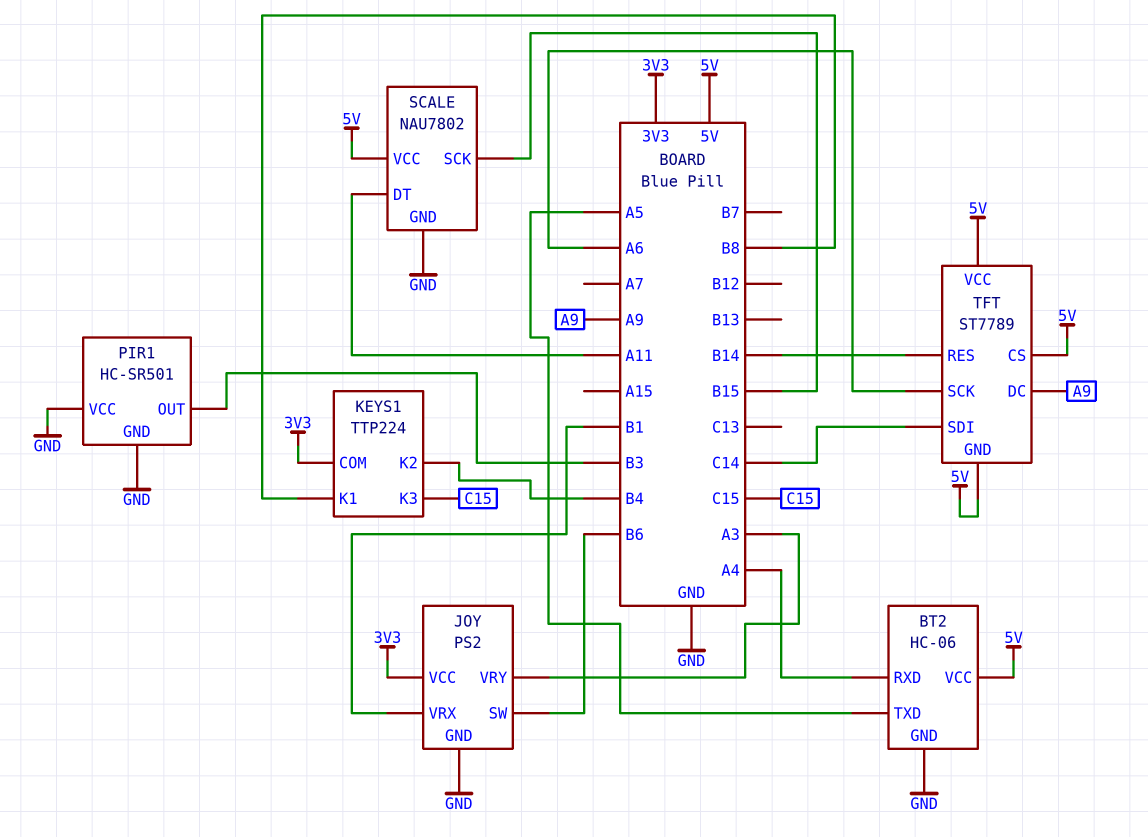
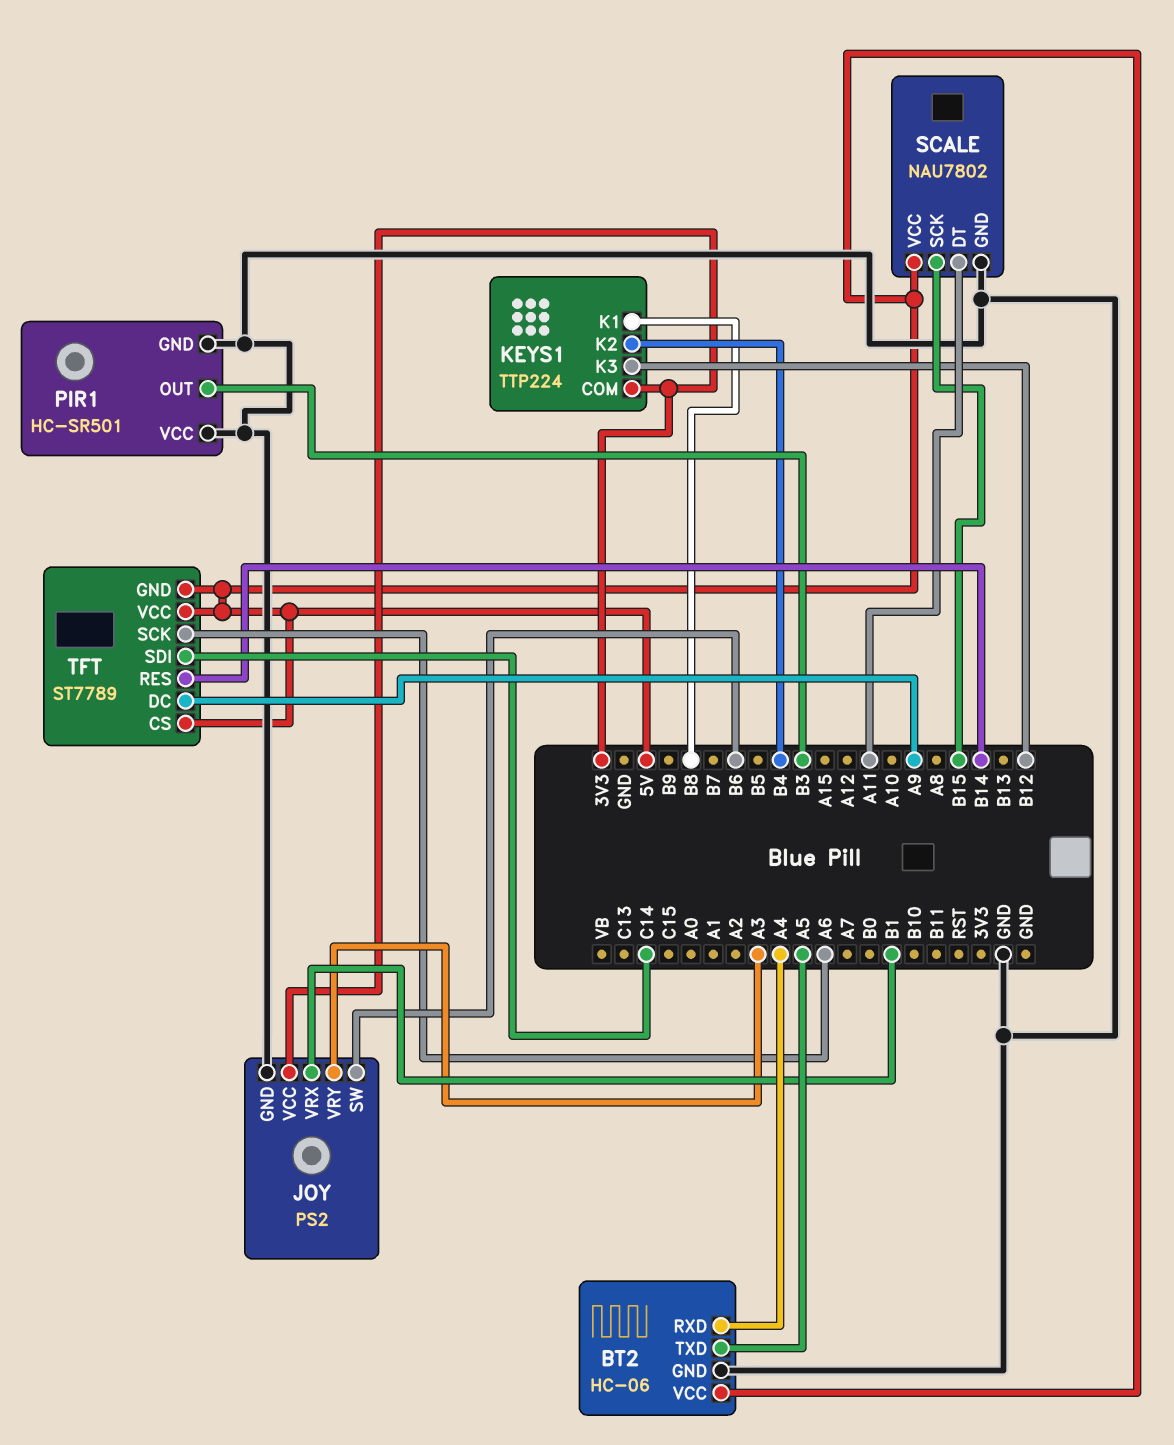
KEYS1 pin K3: C15 -> B12

